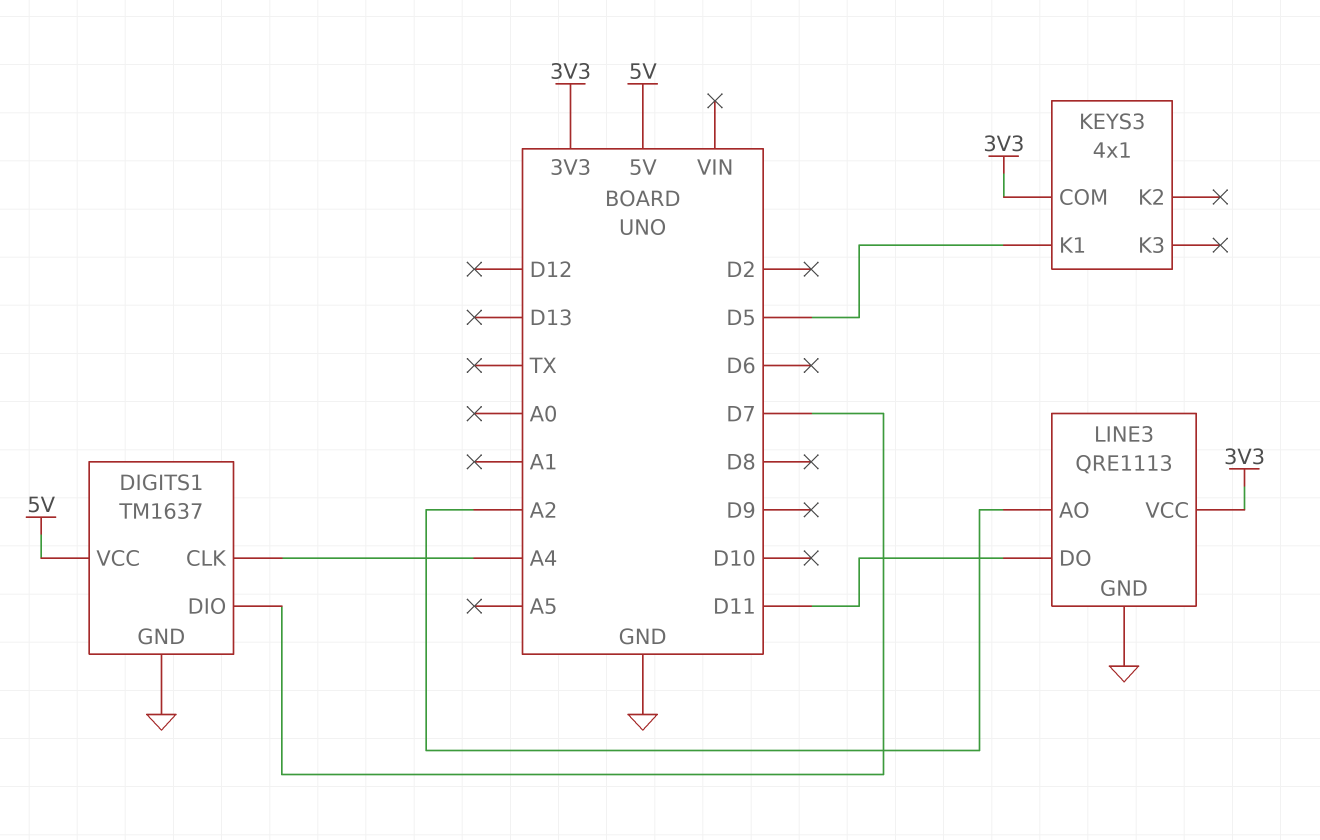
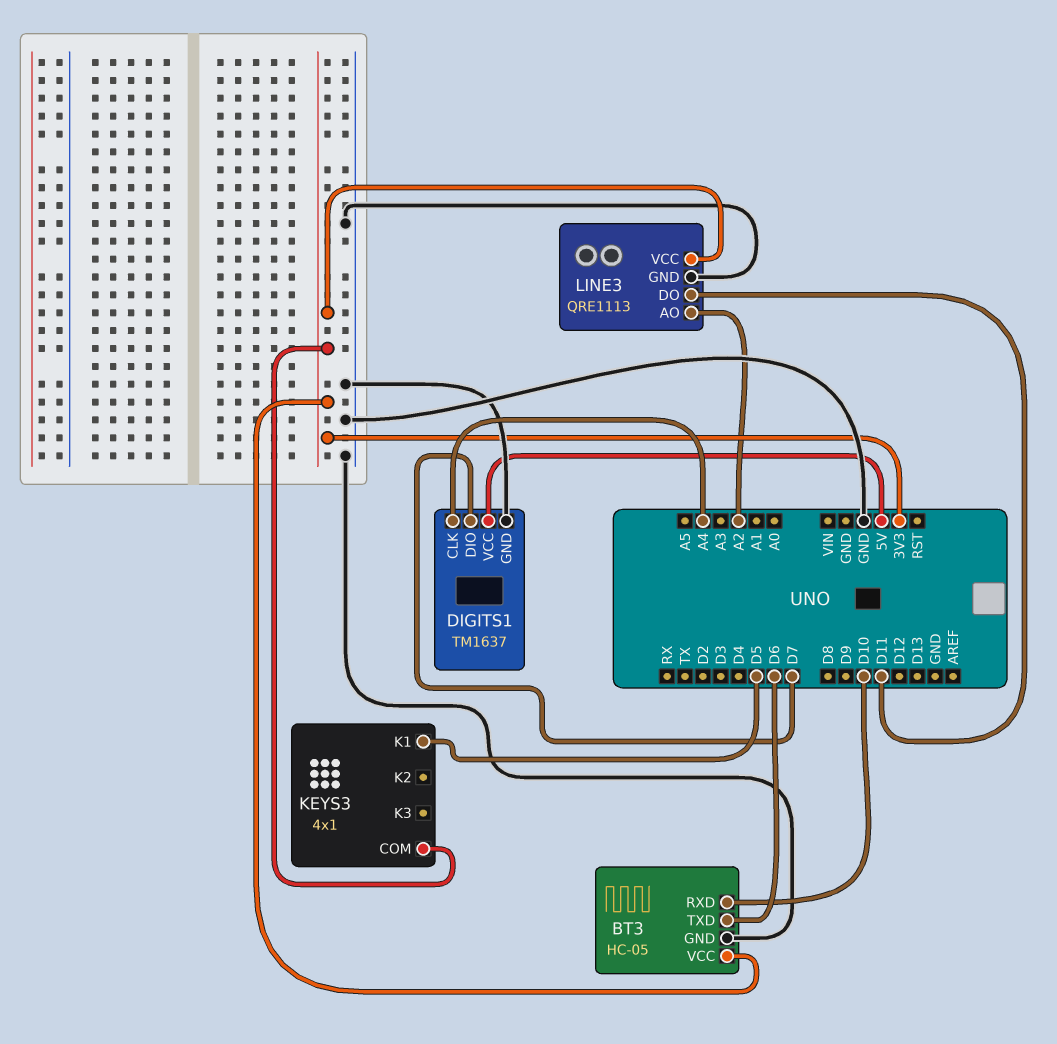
BT3: none -> HC-05
BT3 pin GND: none -> GND
BT3 pin RXD: none -> D10
BT3 pin TXD: none -> D6
BT3 pin VCC: none -> 3V3

